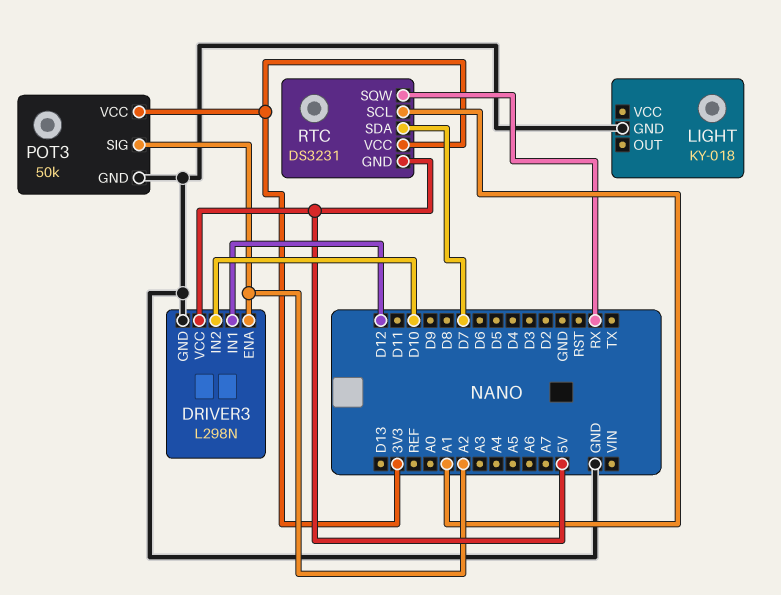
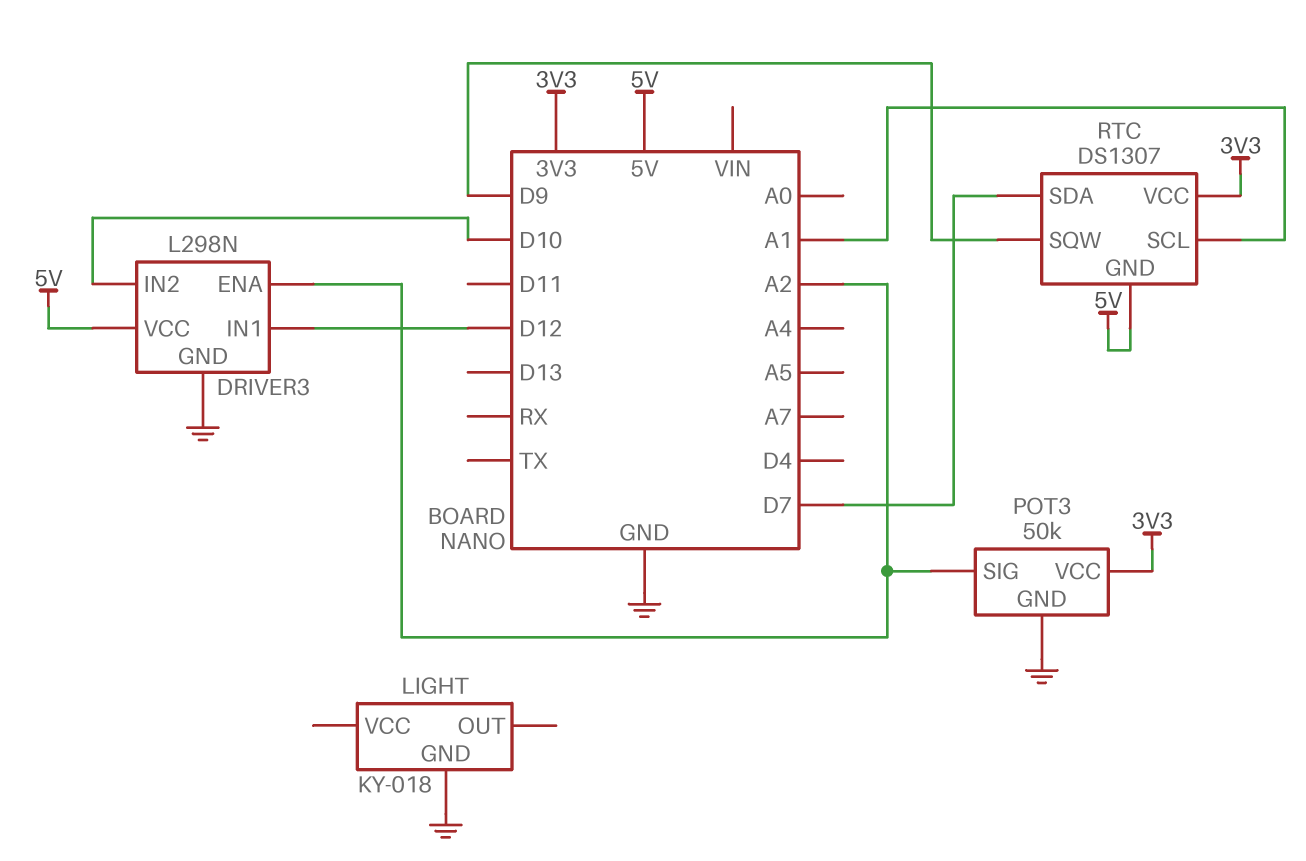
RTC: DS3231 -> DS1307
RTC pin SQW: RX -> D9

